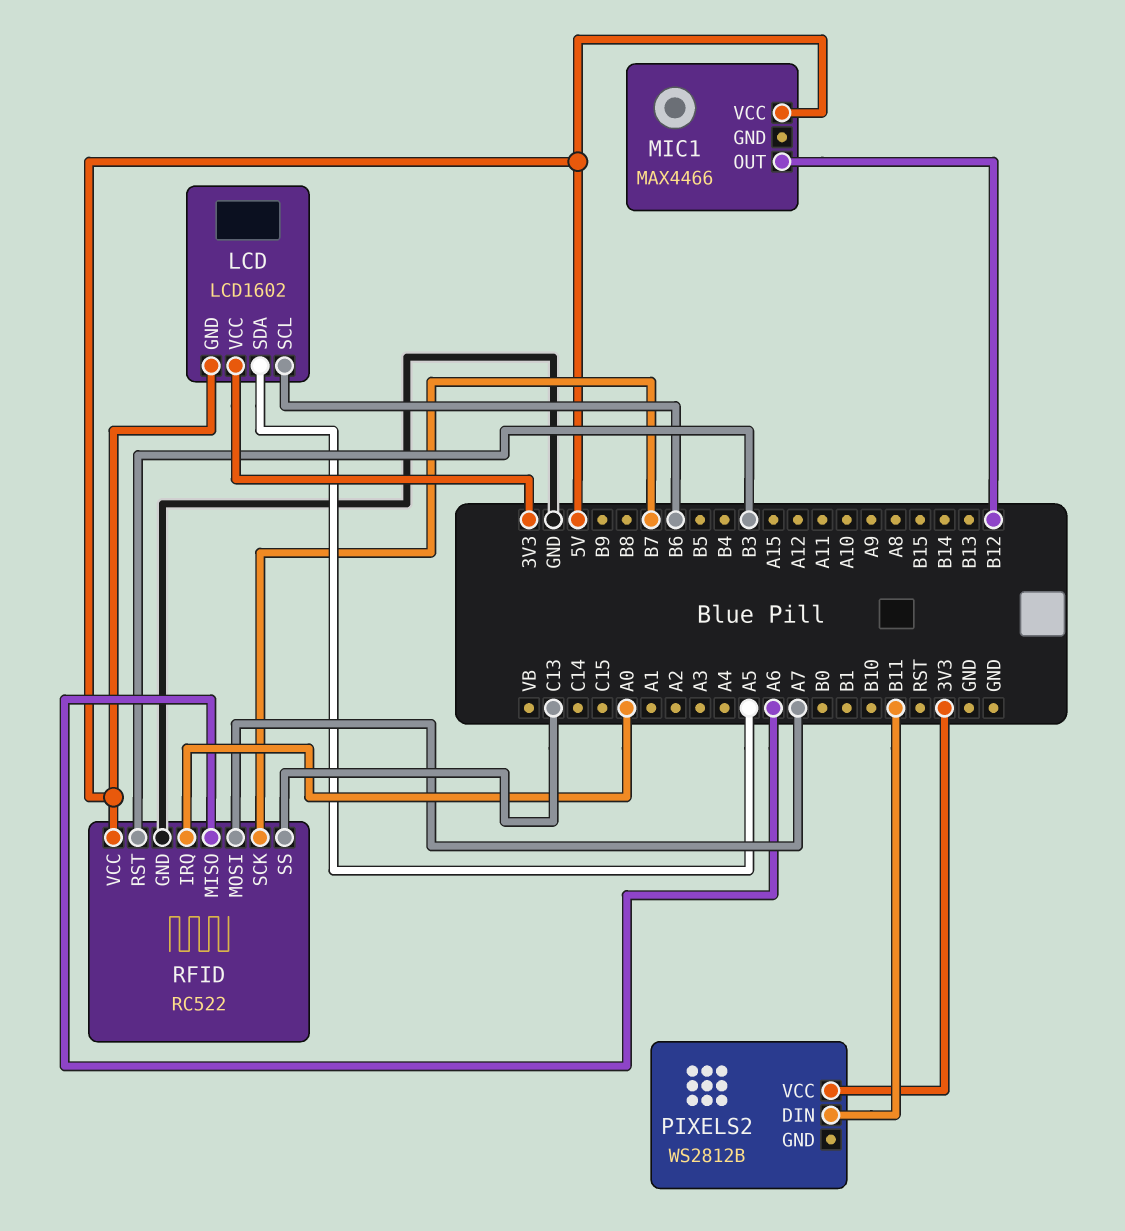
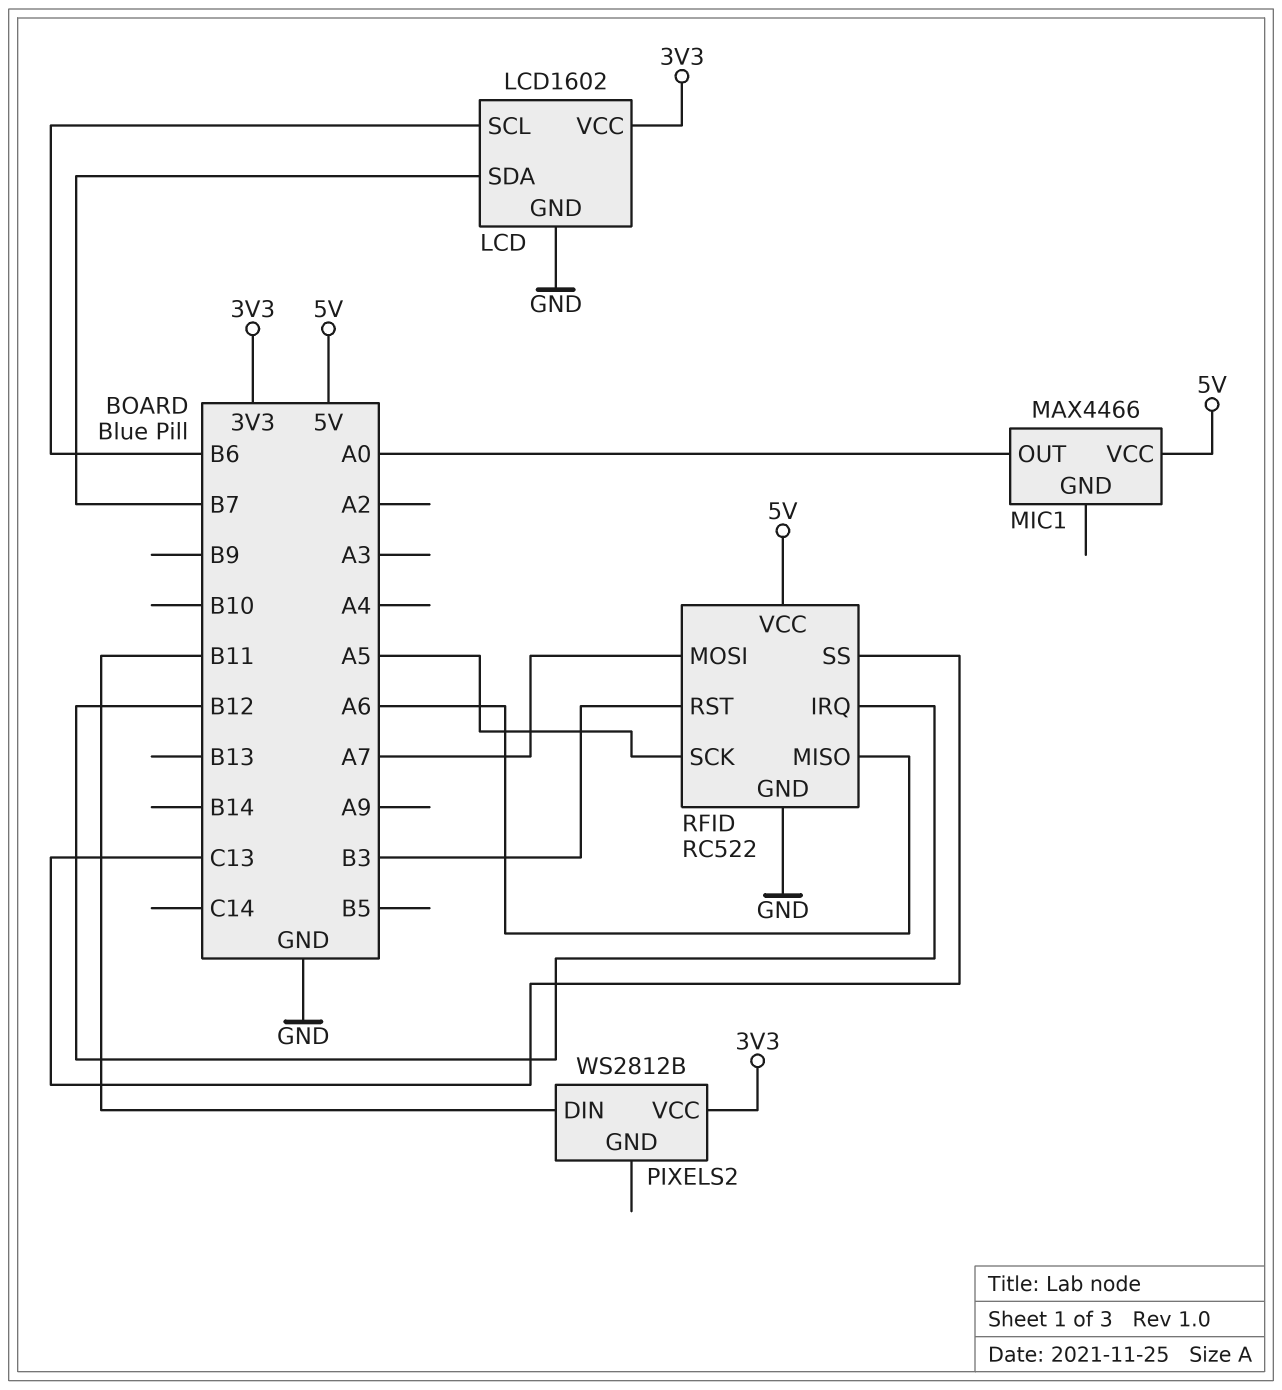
LCD pin GND: 5V -> GND
LCD pin SDA: A5 -> B7
MIC1 pin OUT: B12 -> A0
RFID pin IRQ: A0 -> B12
RFID pin SCK: B7 -> A5

